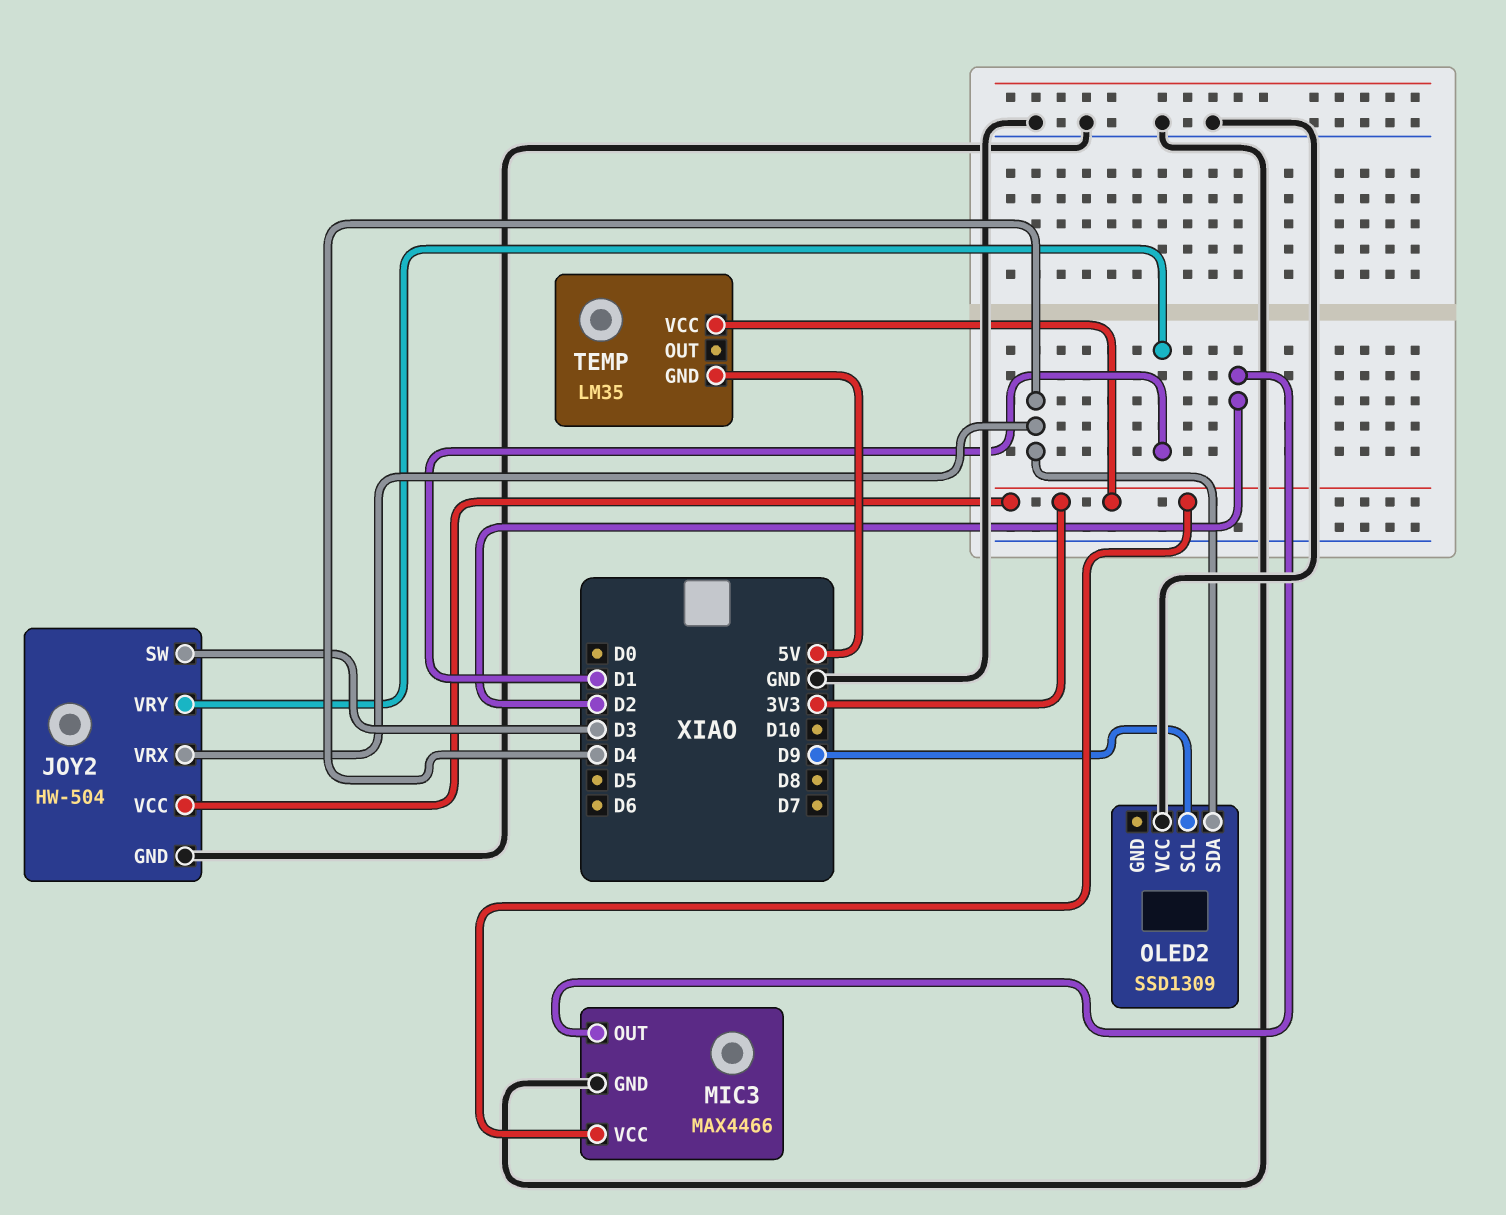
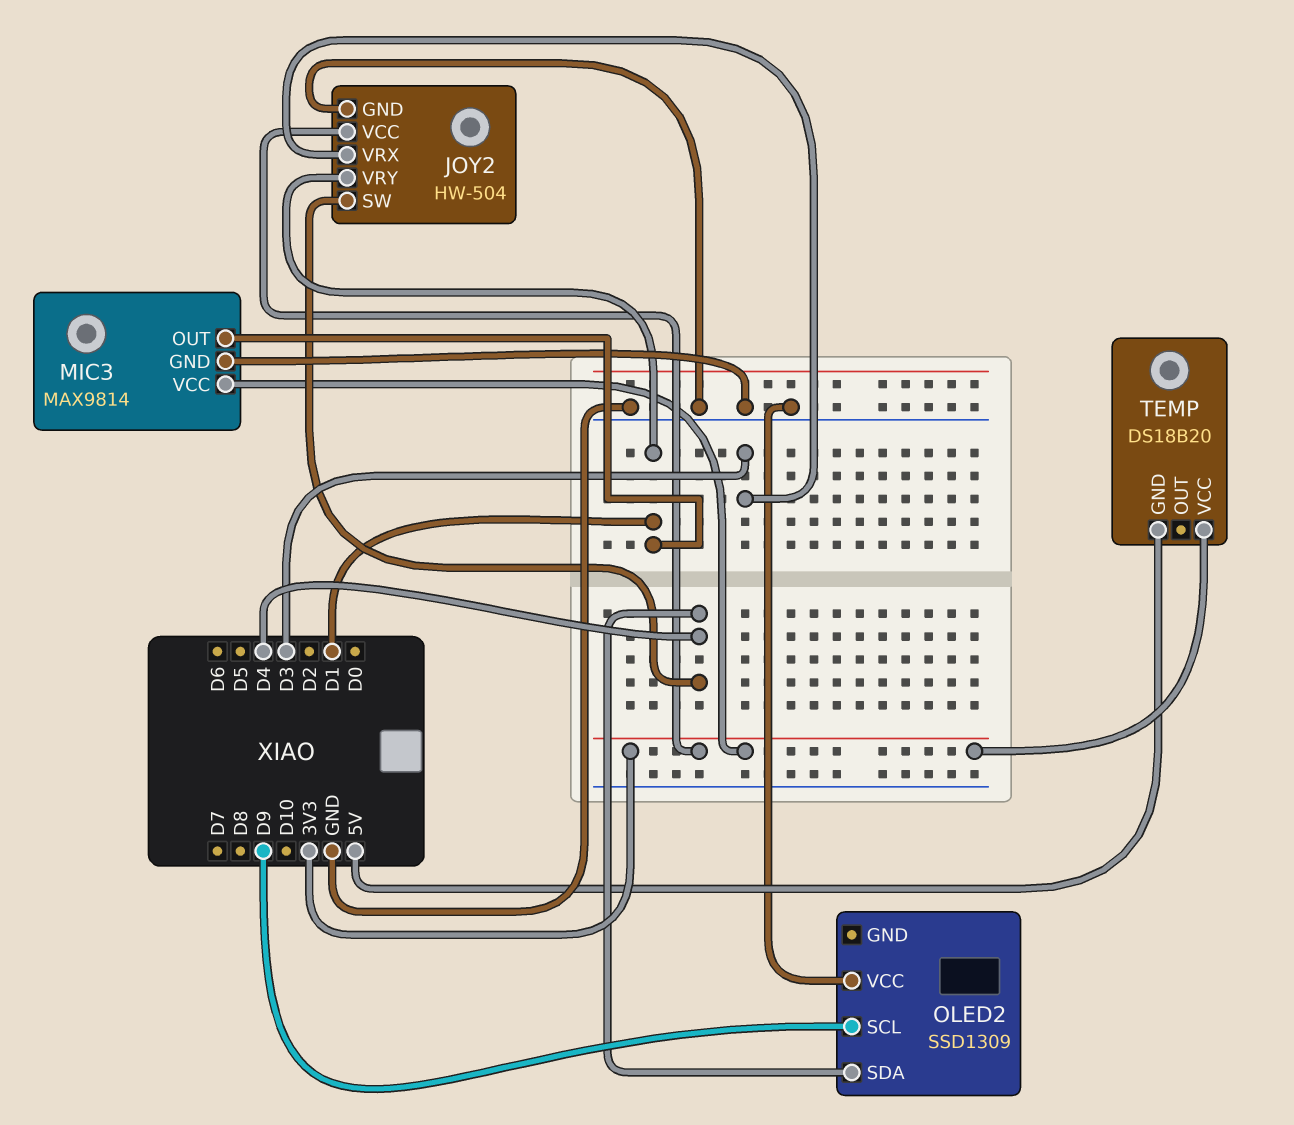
JOY2 pin SW: D3 -> D4
JOY2 pin VRX: D4 -> D3
MIC3: MAX4466 -> MAX9814
MIC3 pin OUT: D2 -> D1
TEMP: LM35 -> DS18B20

